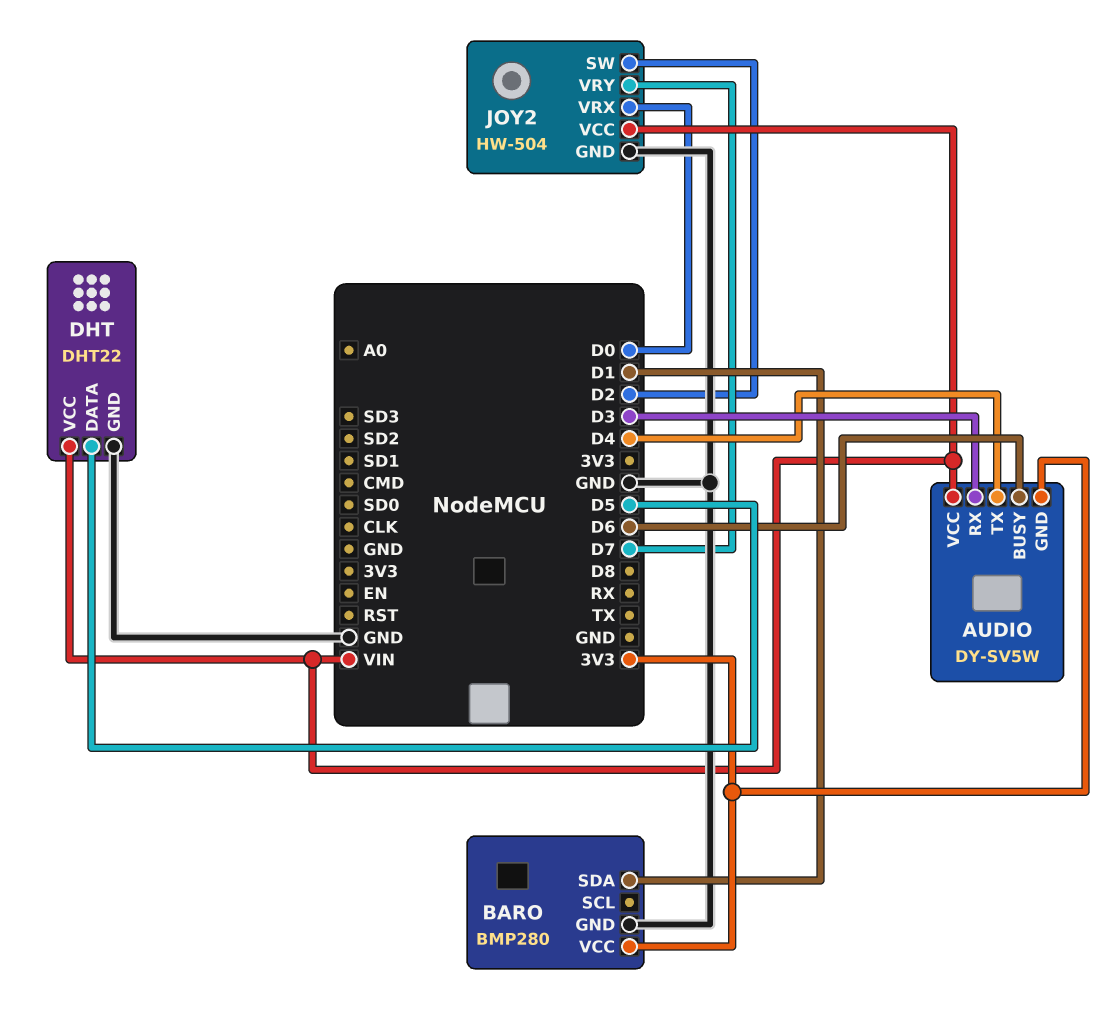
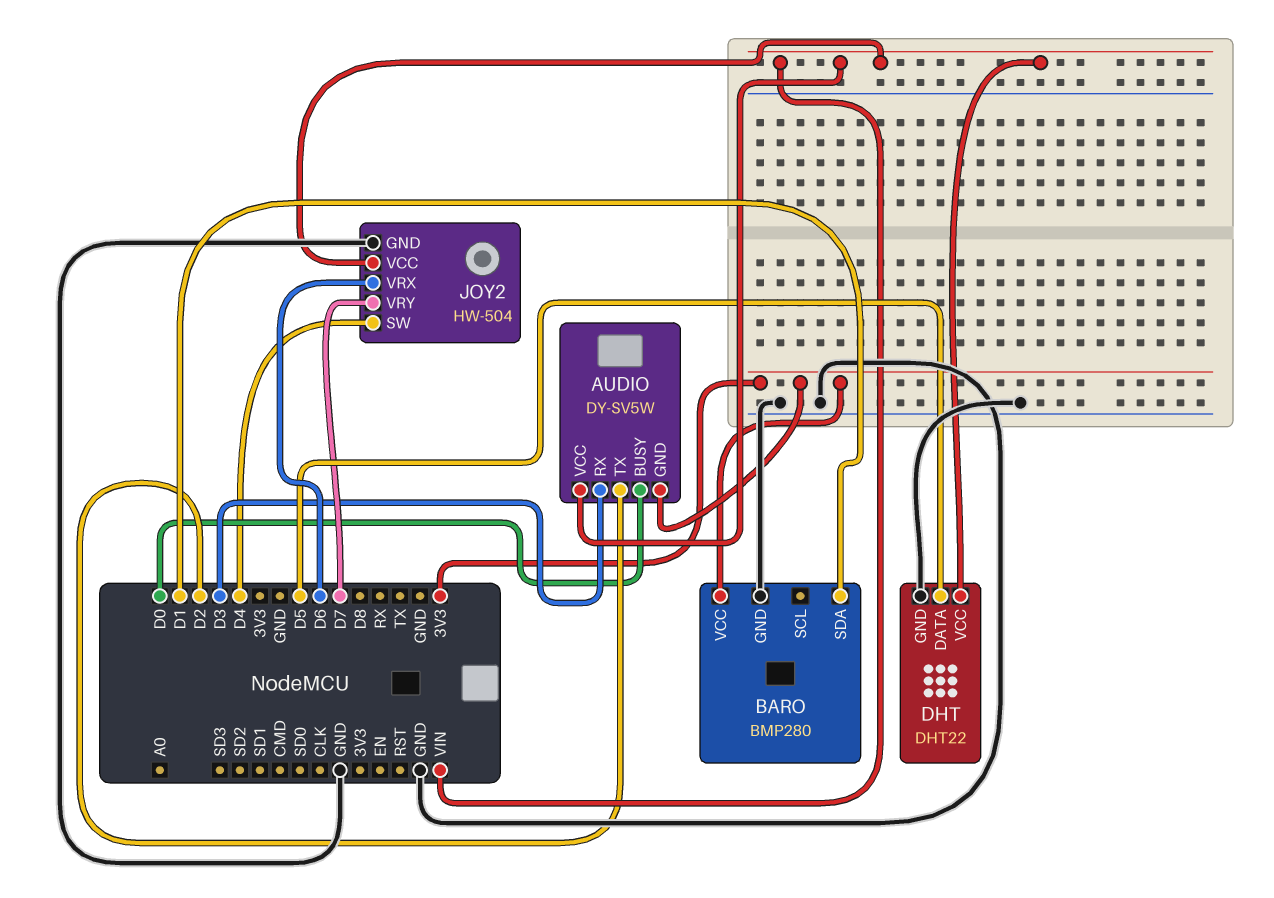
AUDIO pin BUSY: D6 -> D0
AUDIO pin TX: D4 -> D2
JOY2 pin SW: D2 -> D4
JOY2 pin VRX: D0 -> D6

